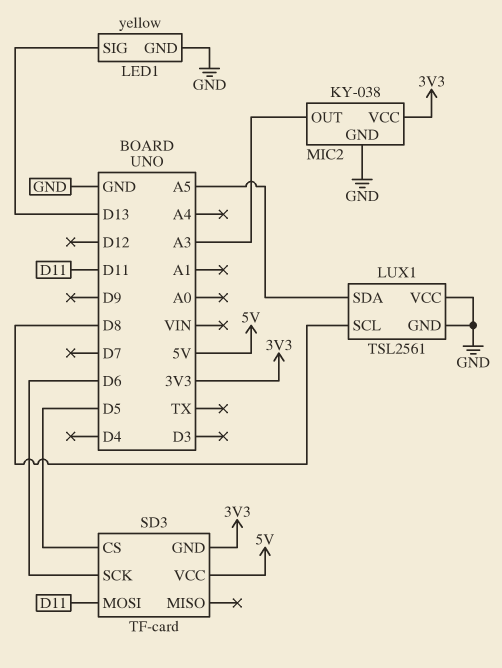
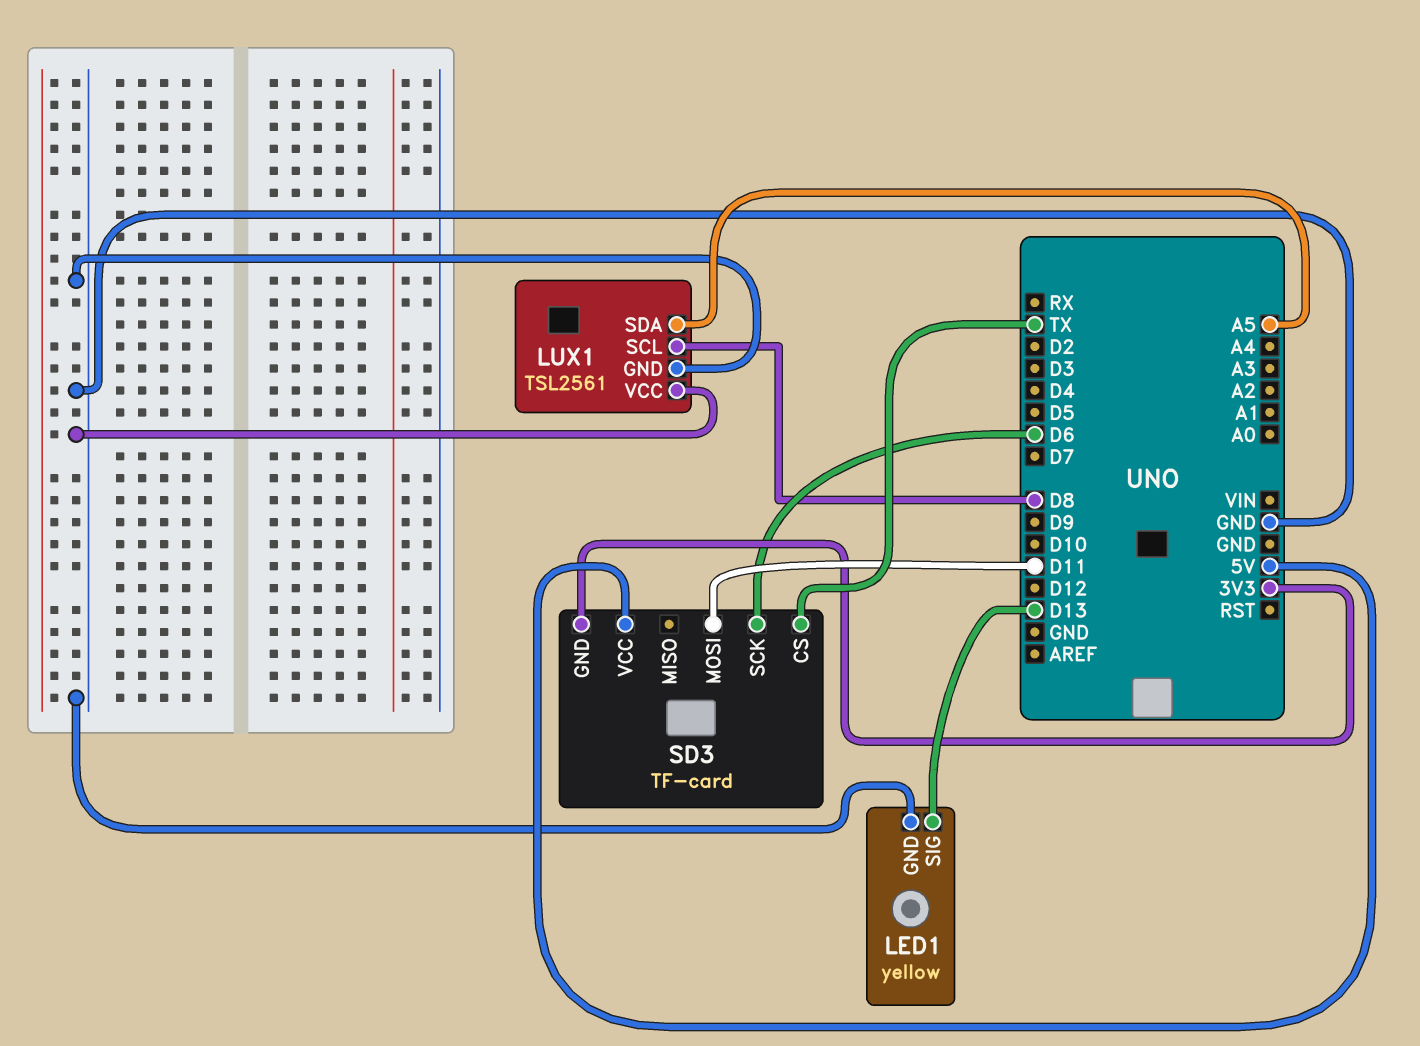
MIC2: KY-038 -> none
MIC2 pin GND: GND -> none
MIC2 pin OUT: A3 -> none
MIC2 pin VCC: 3V3 -> none
SD3 pin CS: D5 -> TX

